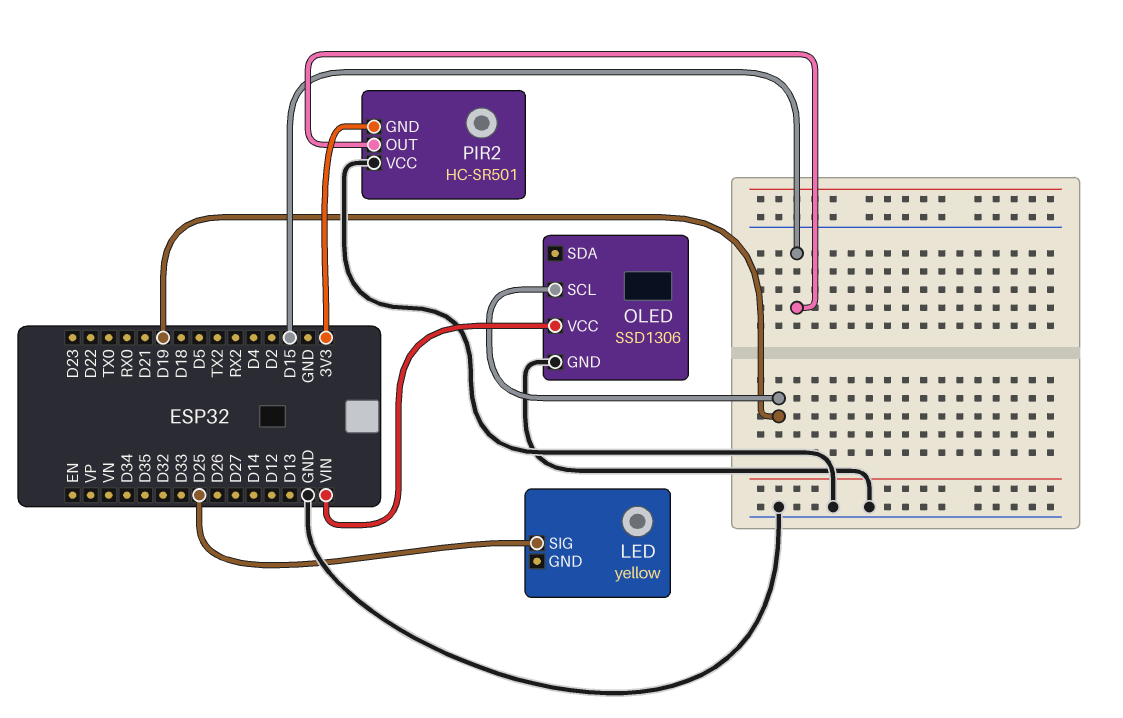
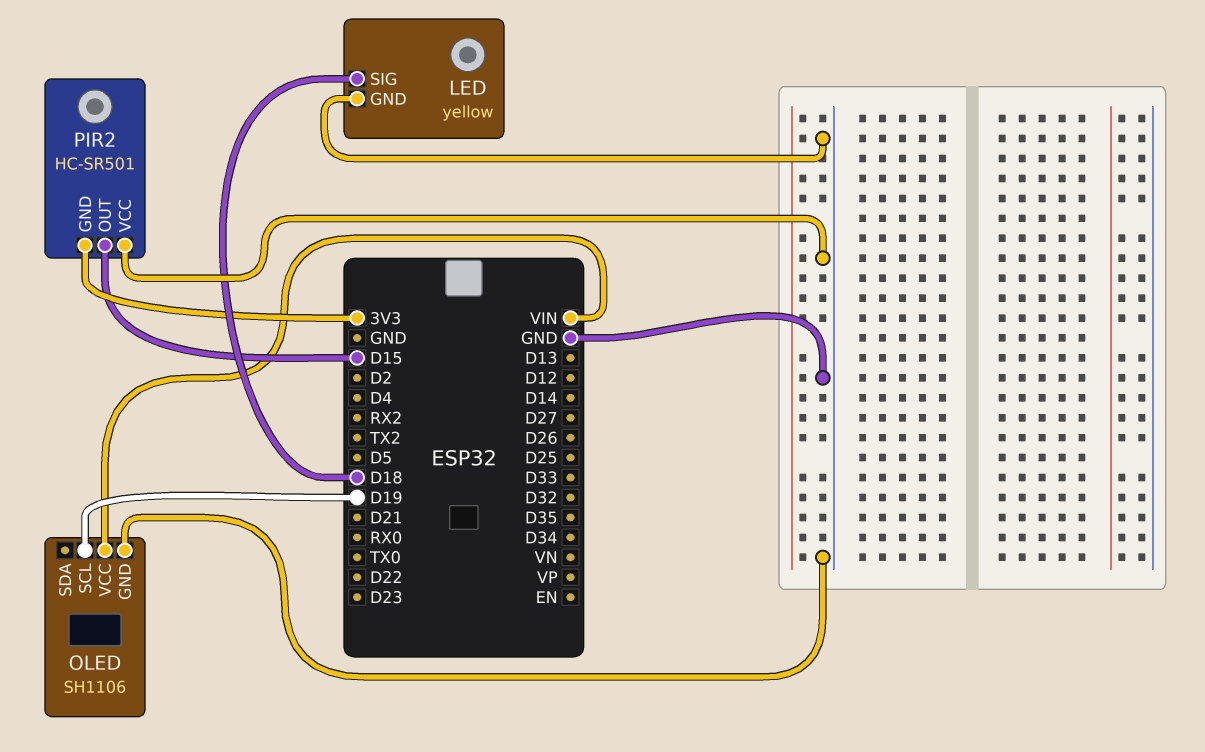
LED pin GND: none -> GND
LED pin SIG: D25 -> D18
OLED: SSD1306 -> SH1106

